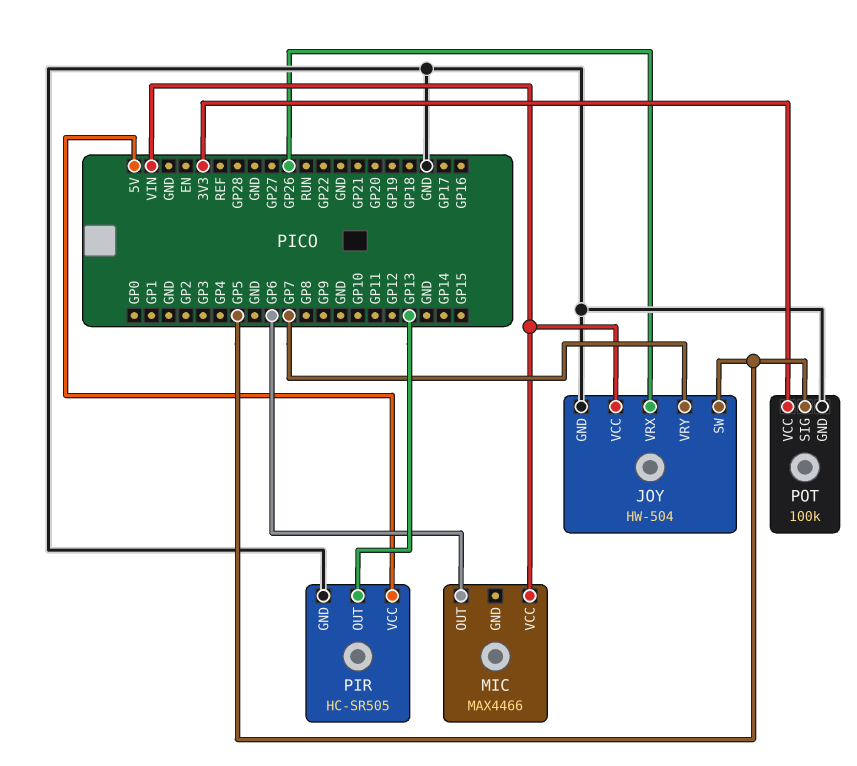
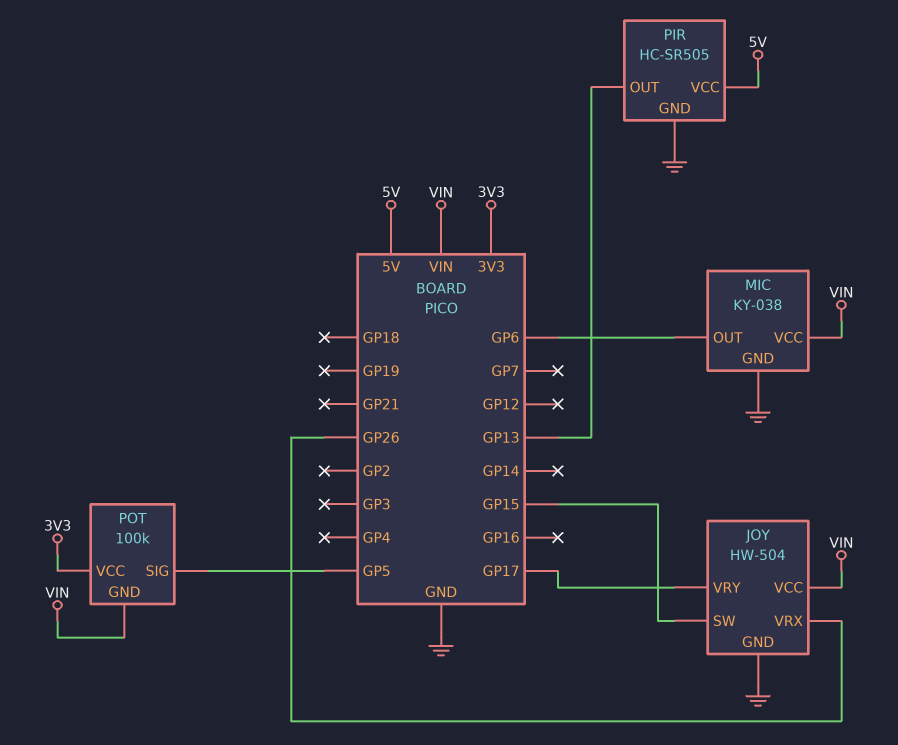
JOY pin SW: GP5 -> GP15
JOY pin VRY: GP7 -> GP17
MIC: MAX4466 -> KY-038
MIC pin GND: none -> GND
POT pin GND: GND -> VIN

